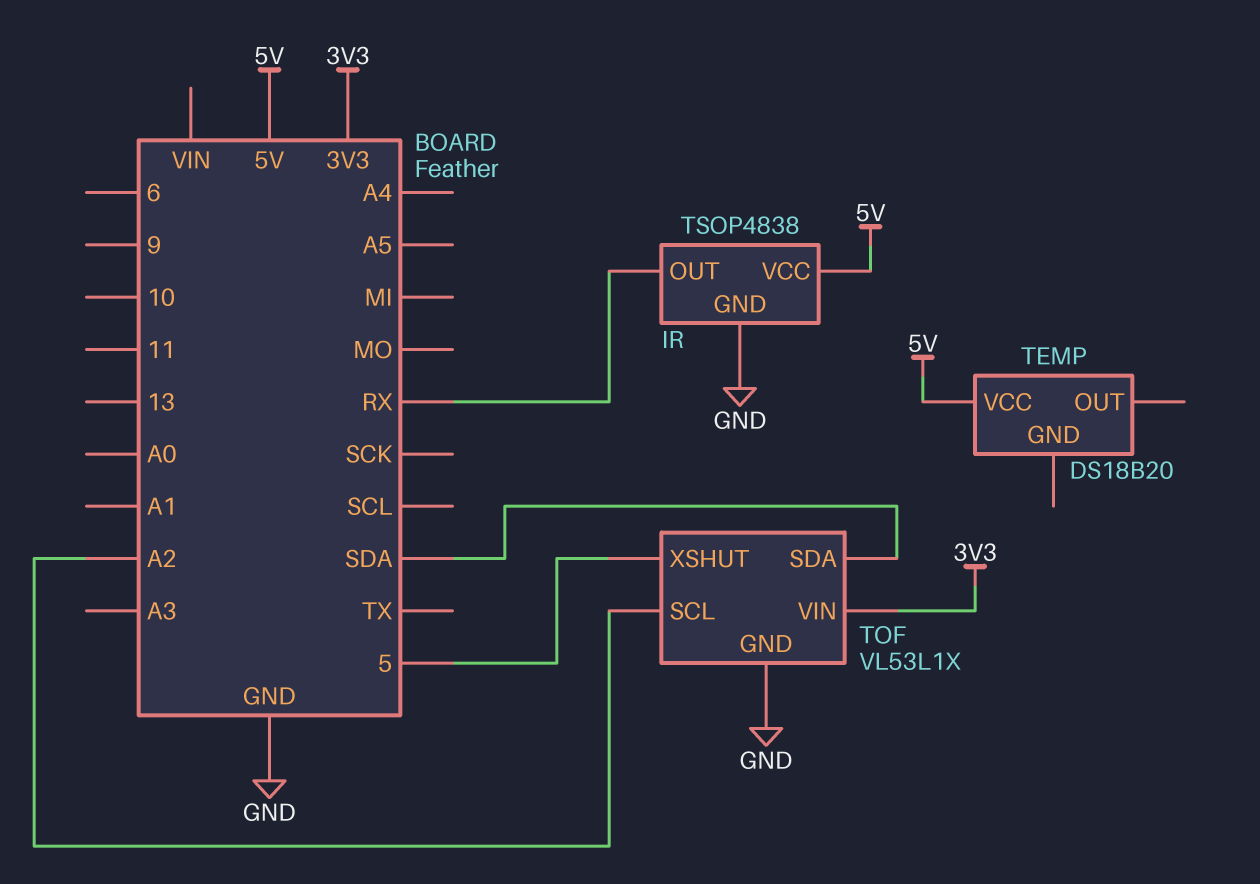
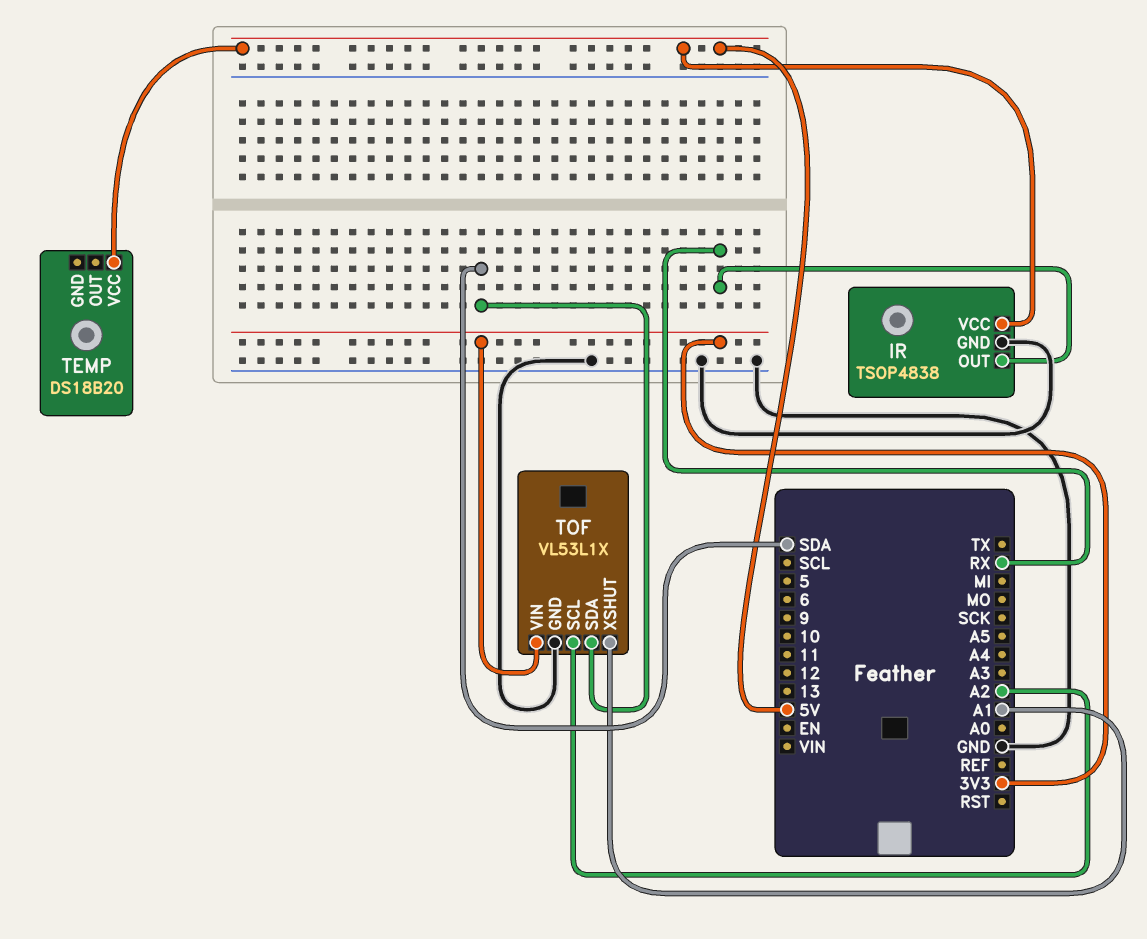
TOF pin XSHUT: 5 -> A1

